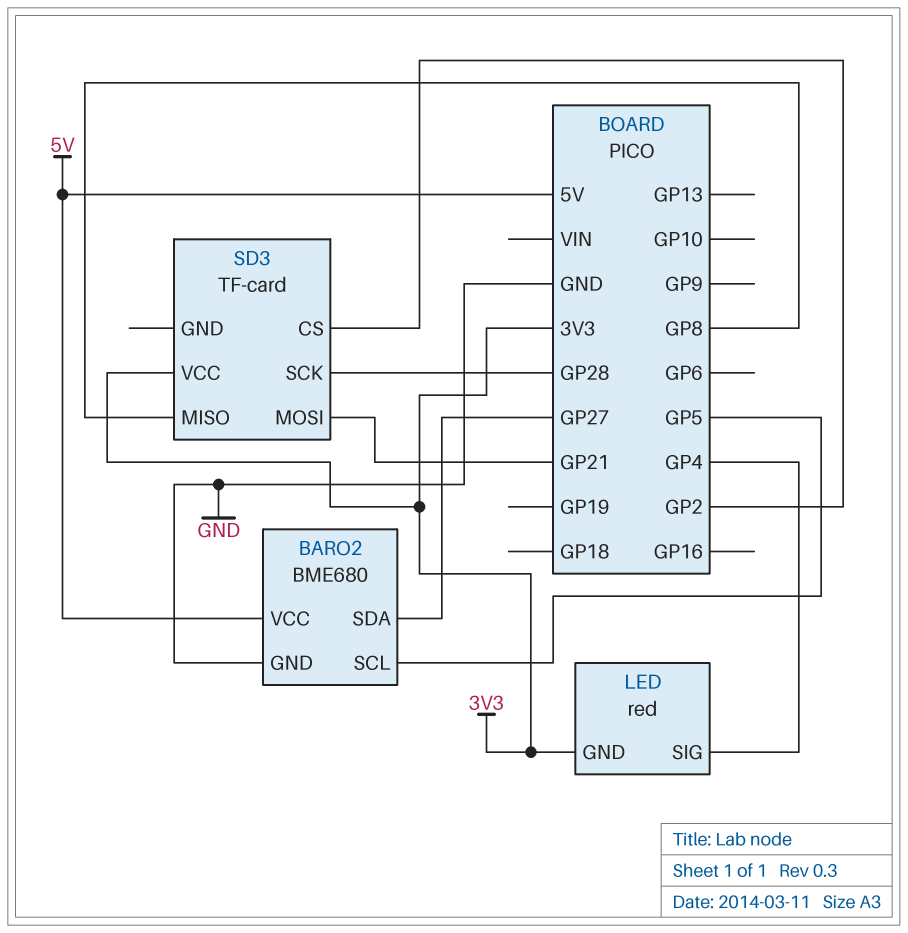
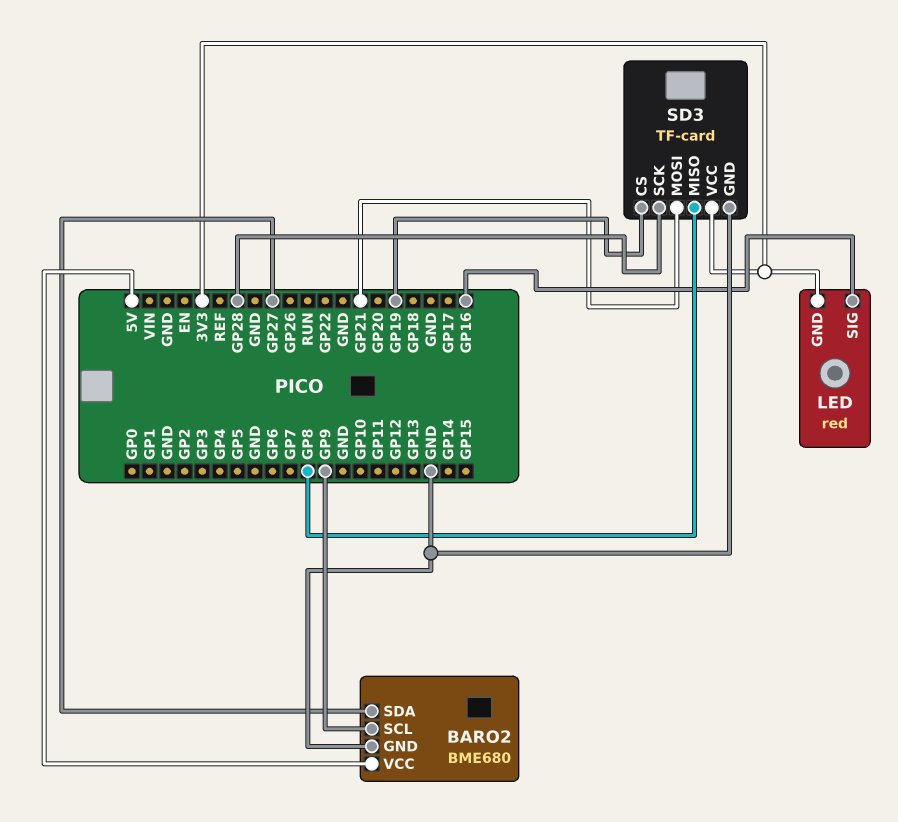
BARO2 pin SCL: GP5 -> GP9
LED pin SIG: GP4 -> GP16
SD3 pin CS: GP2 -> GP19
SD3 pin GND: none -> GND

